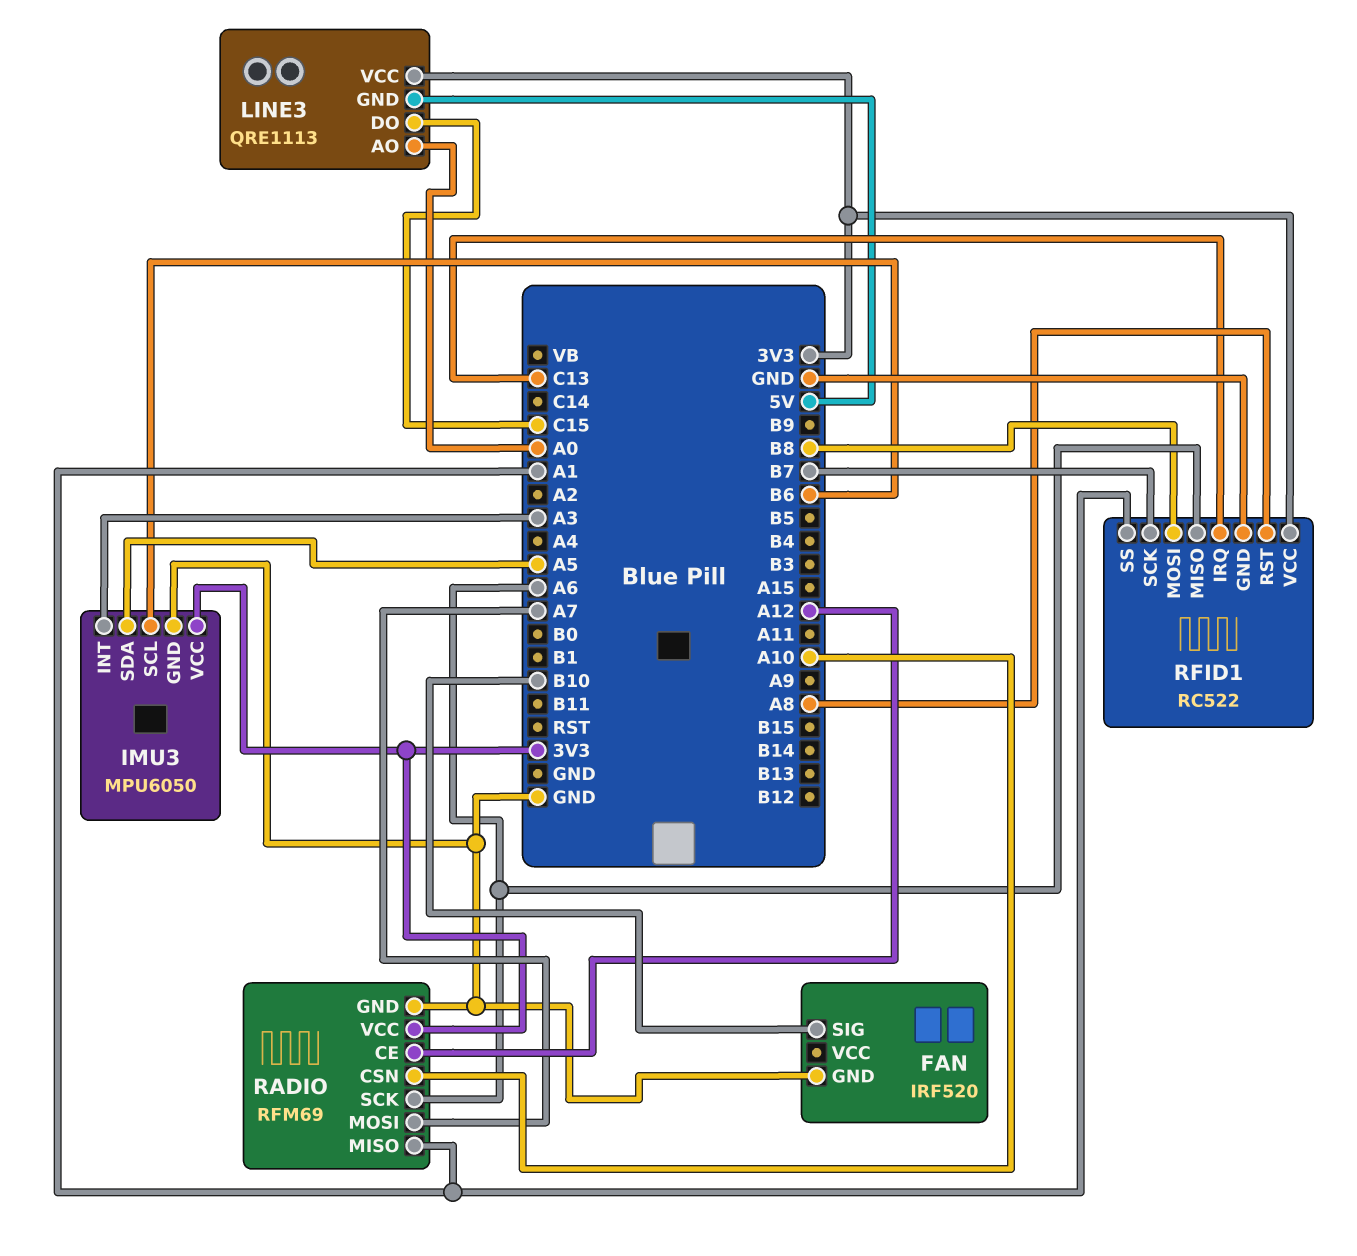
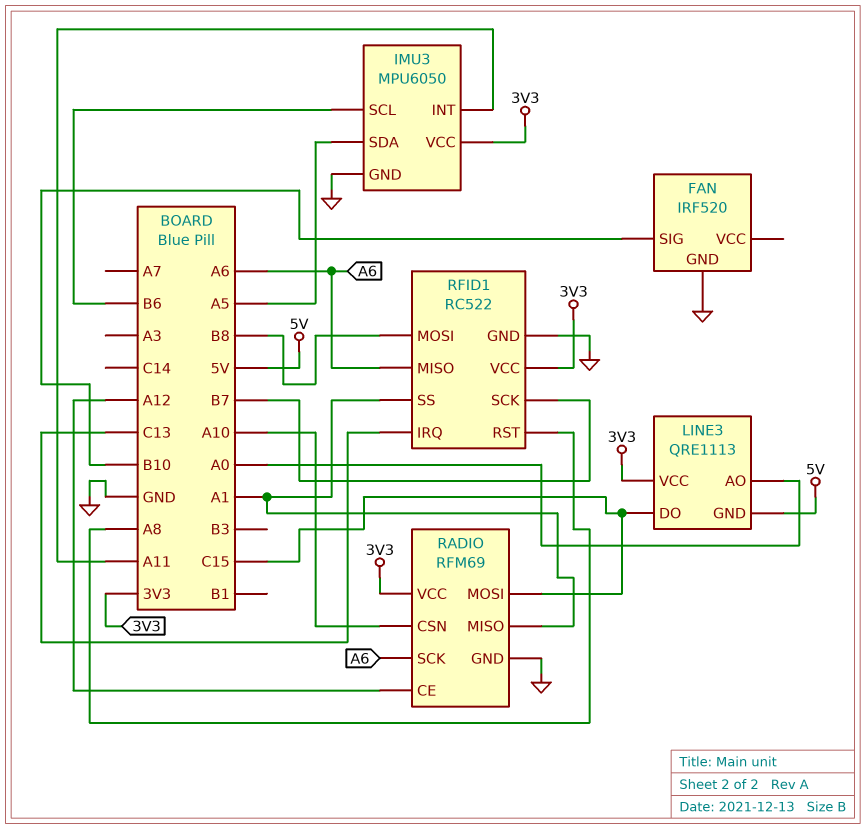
IMU3 pin INT: A3 -> A11
RADIO pin MOSI: A7 -> C15

